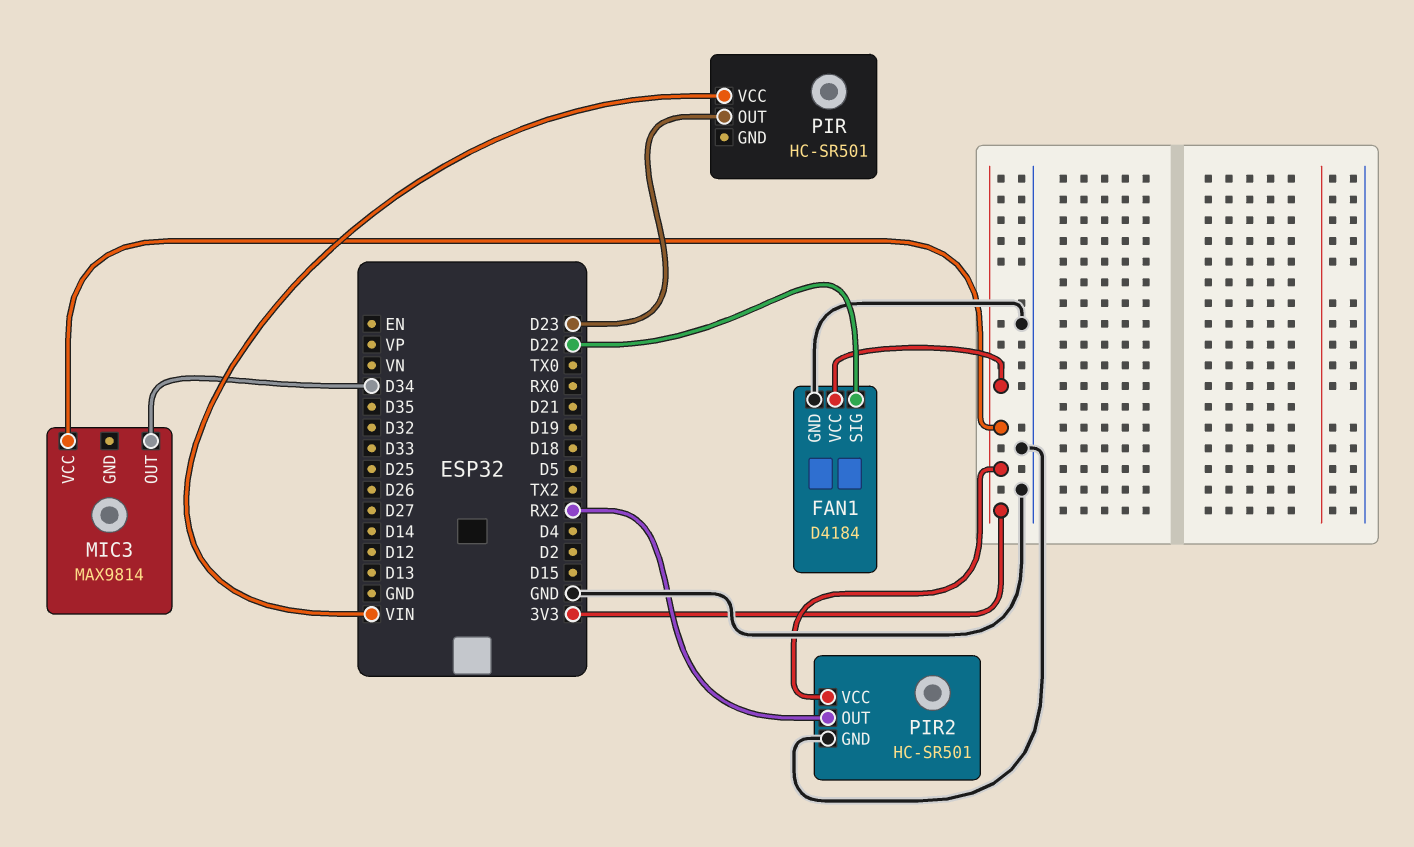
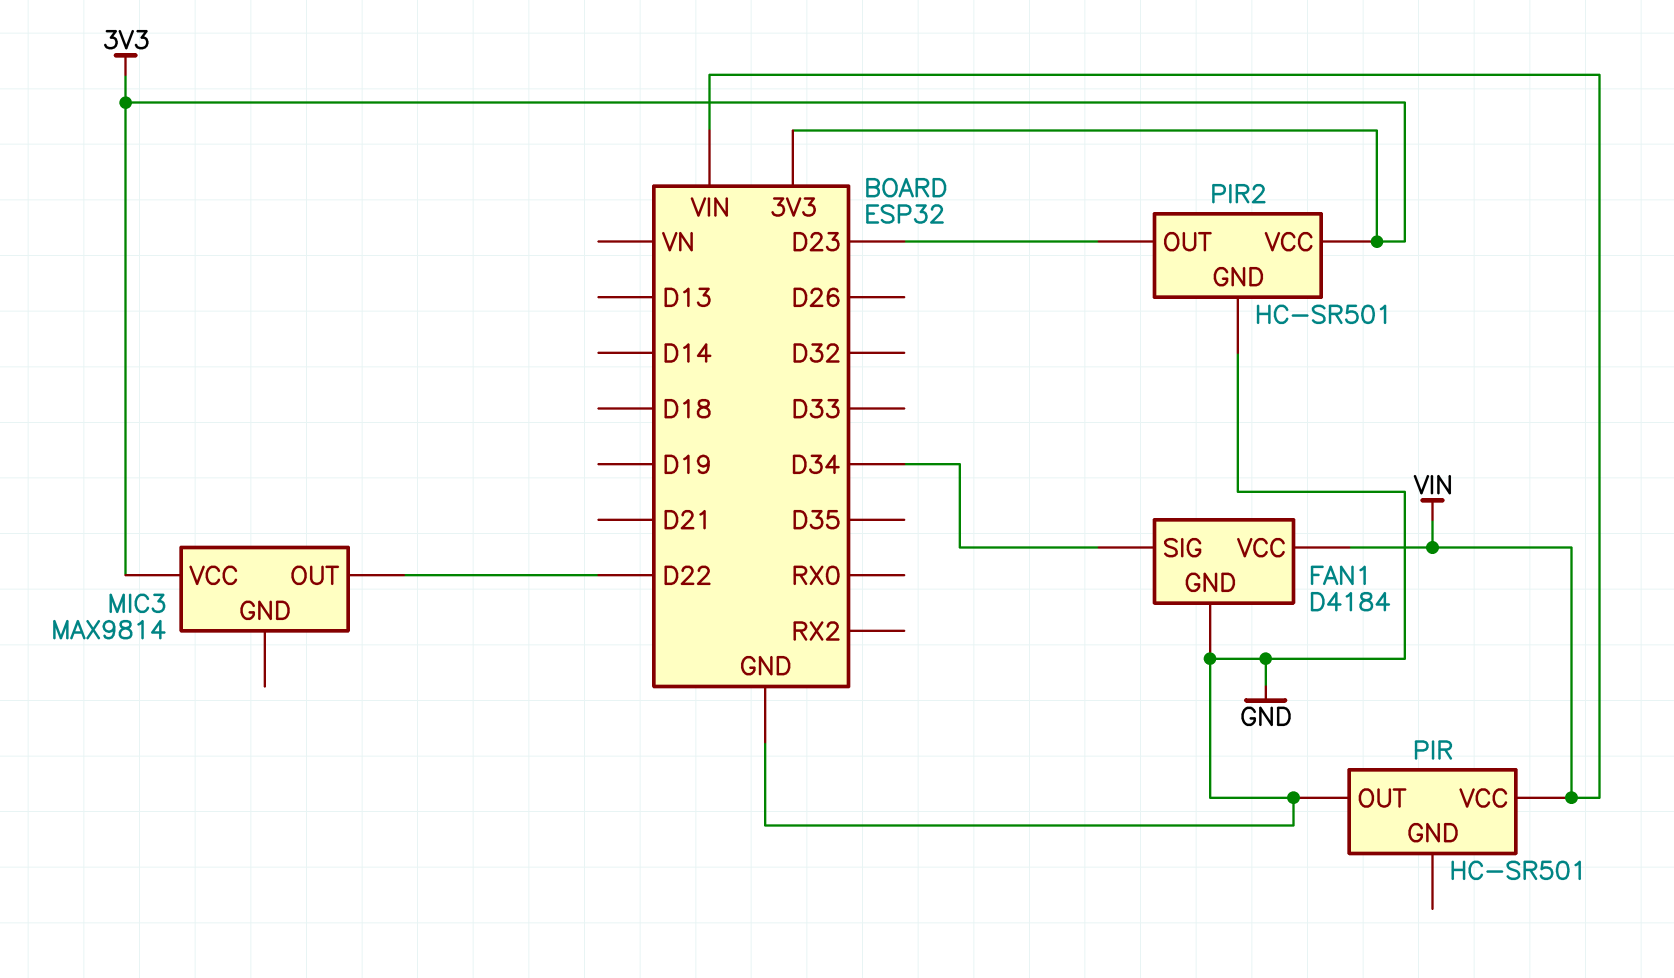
FAN1 pin SIG: D22 -> D34
FAN1 pin VCC: 3V3 -> VIN
MIC3 pin OUT: D34 -> D22
PIR pin OUT: D23 -> GND
PIR2 pin OUT: RX2 -> D23

